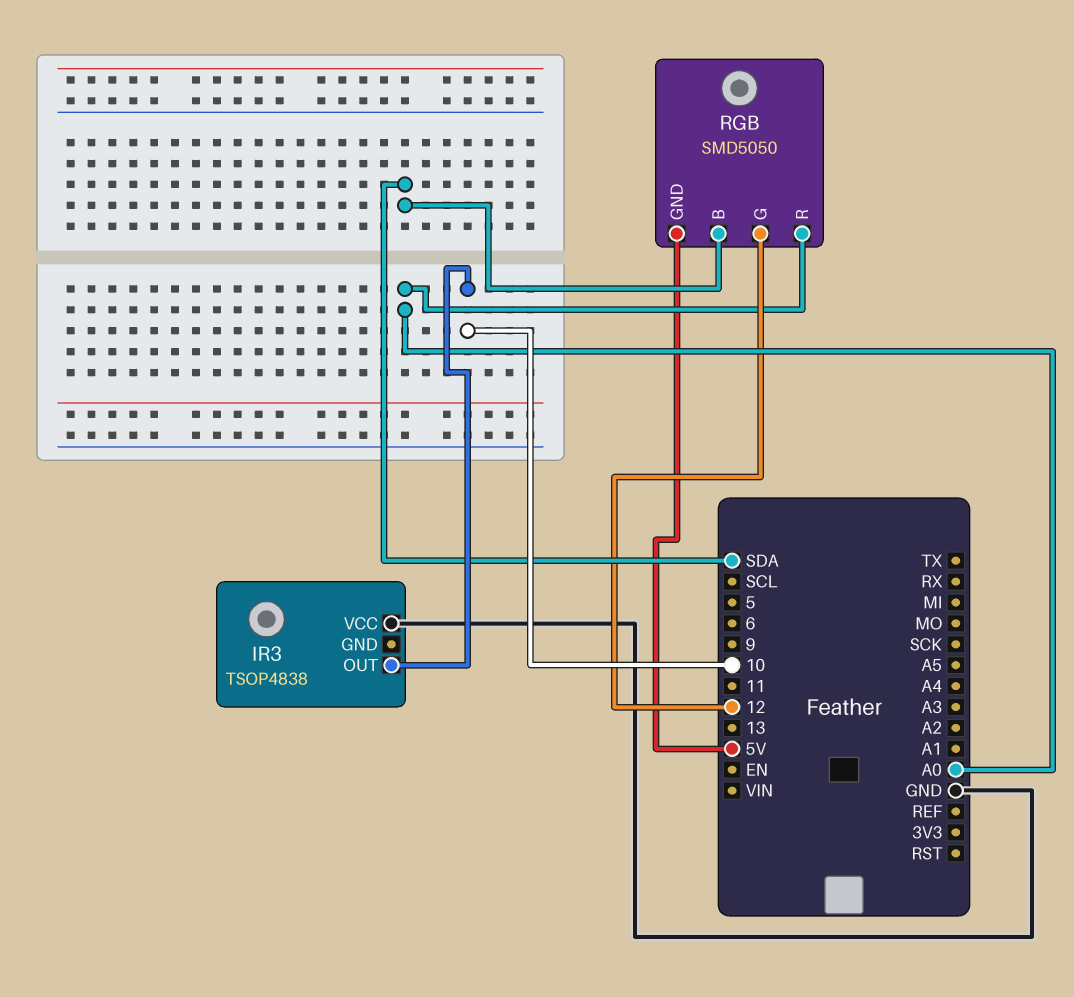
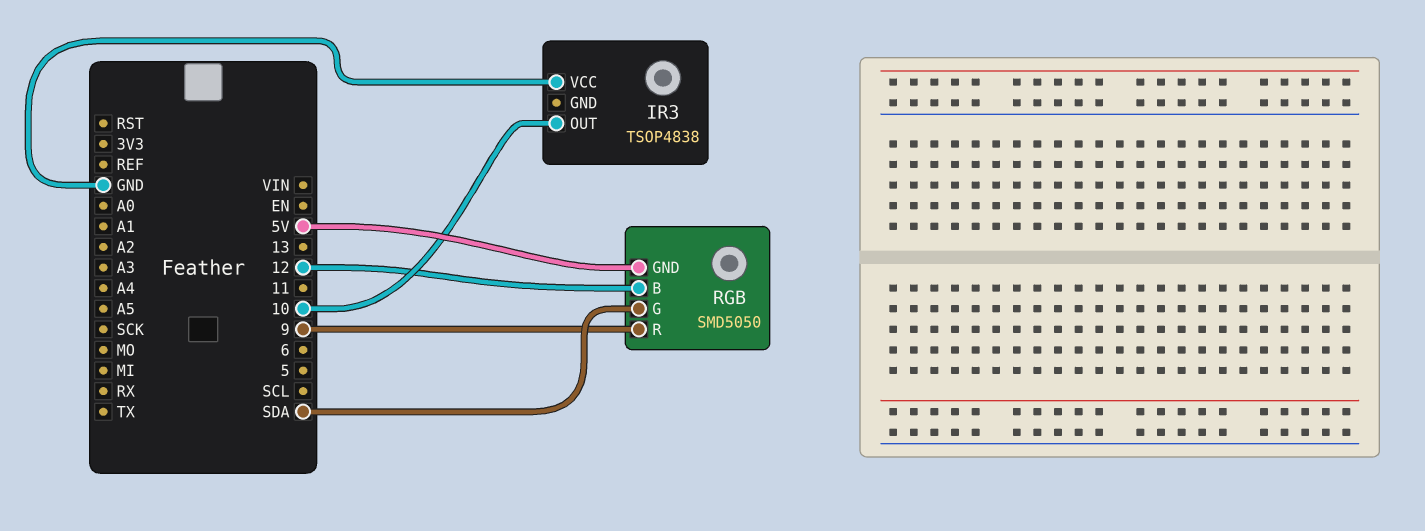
RGB pin B: SDA -> 12
RGB pin G: 12 -> SDA
RGB pin R: A0 -> 9

